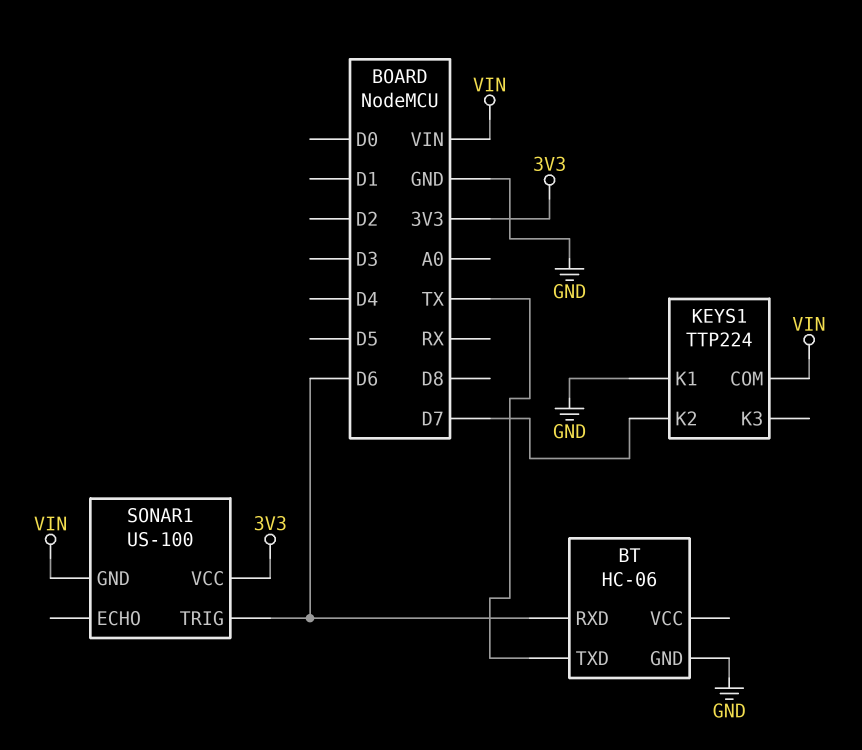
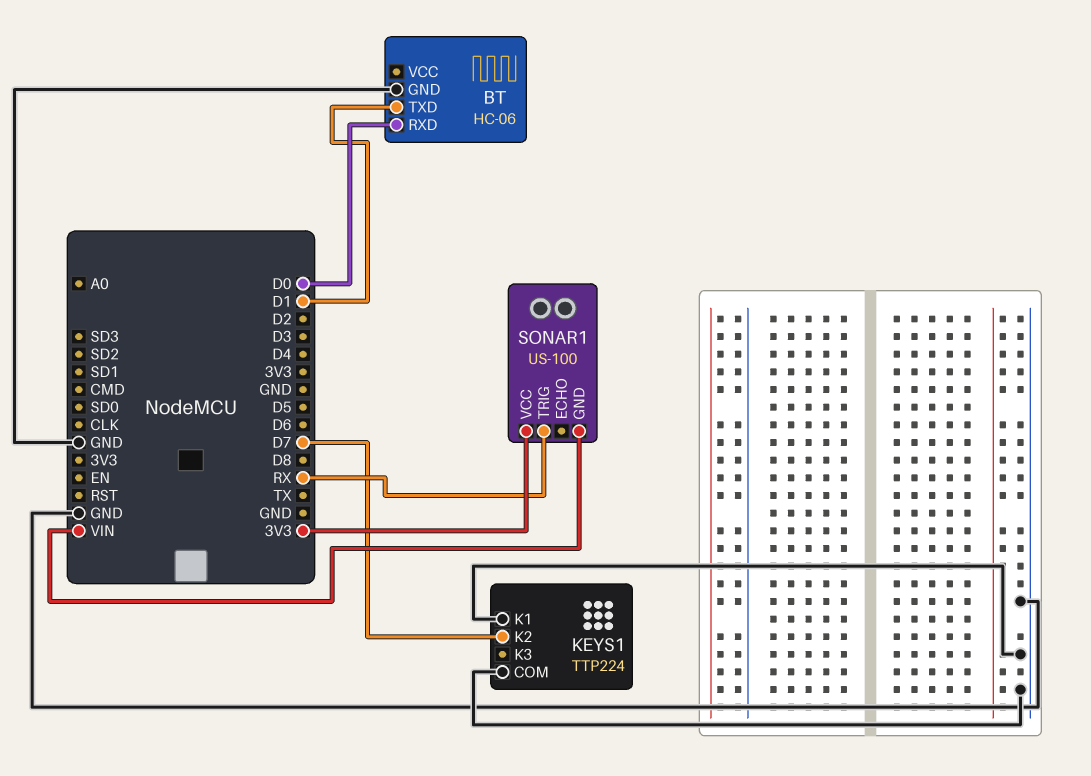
BT pin RXD: D6 -> D0
BT pin TXD: TX -> D1
KEYS1 pin COM: VIN -> GND
SONAR1 pin TRIG: D6 -> RX

